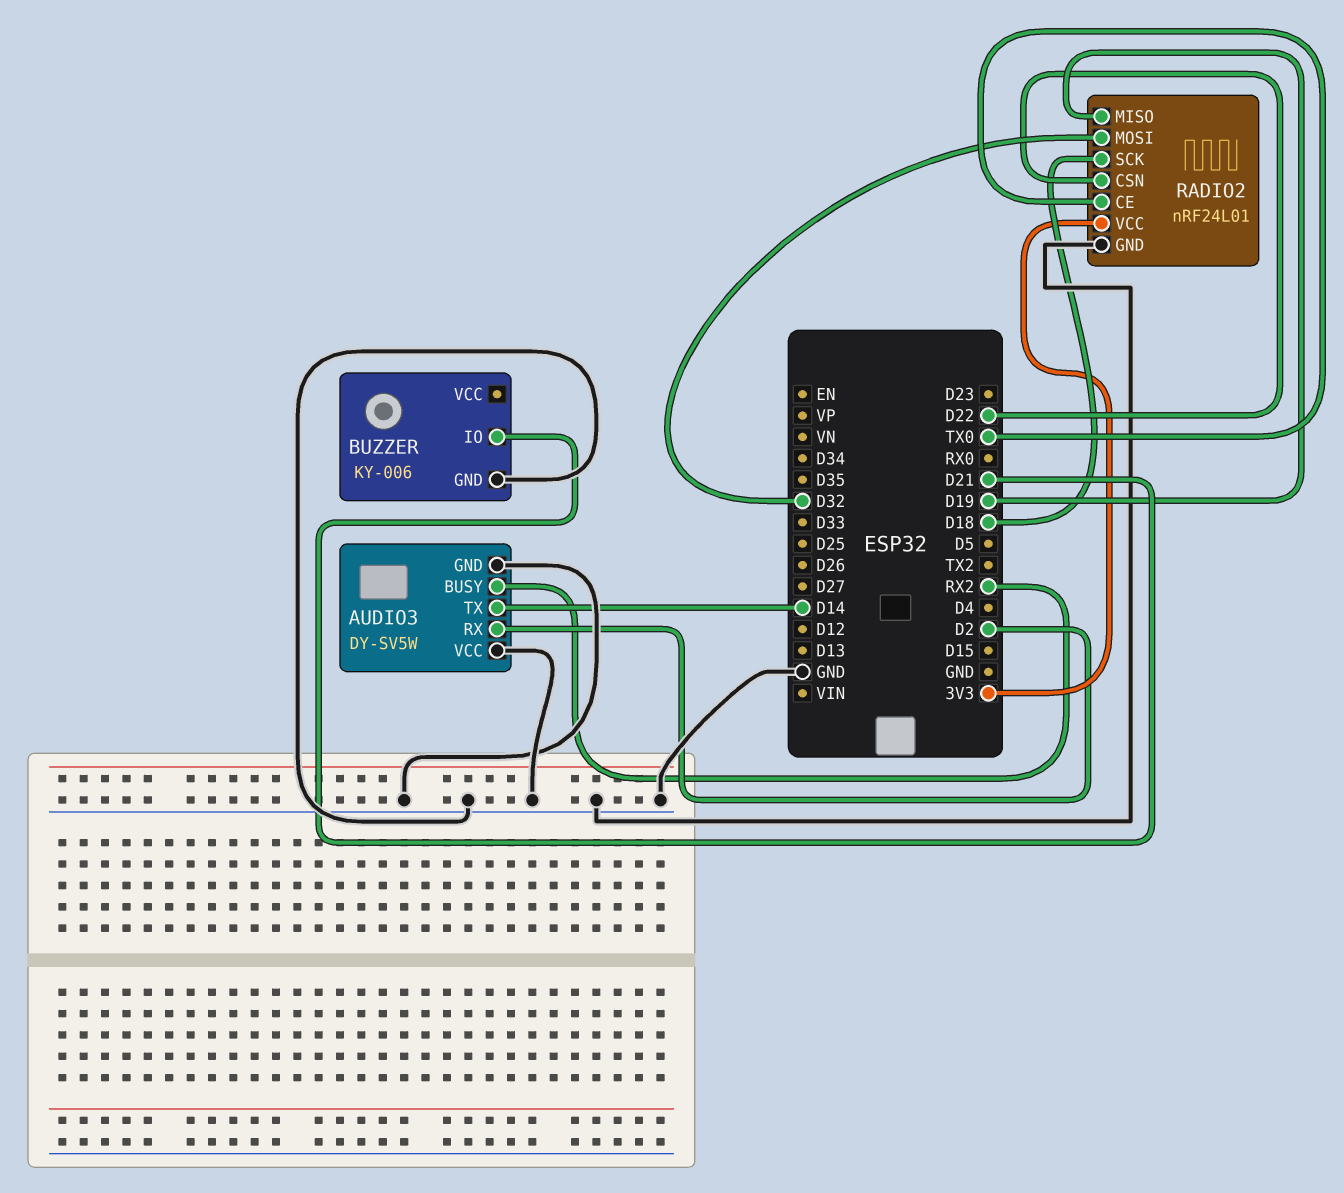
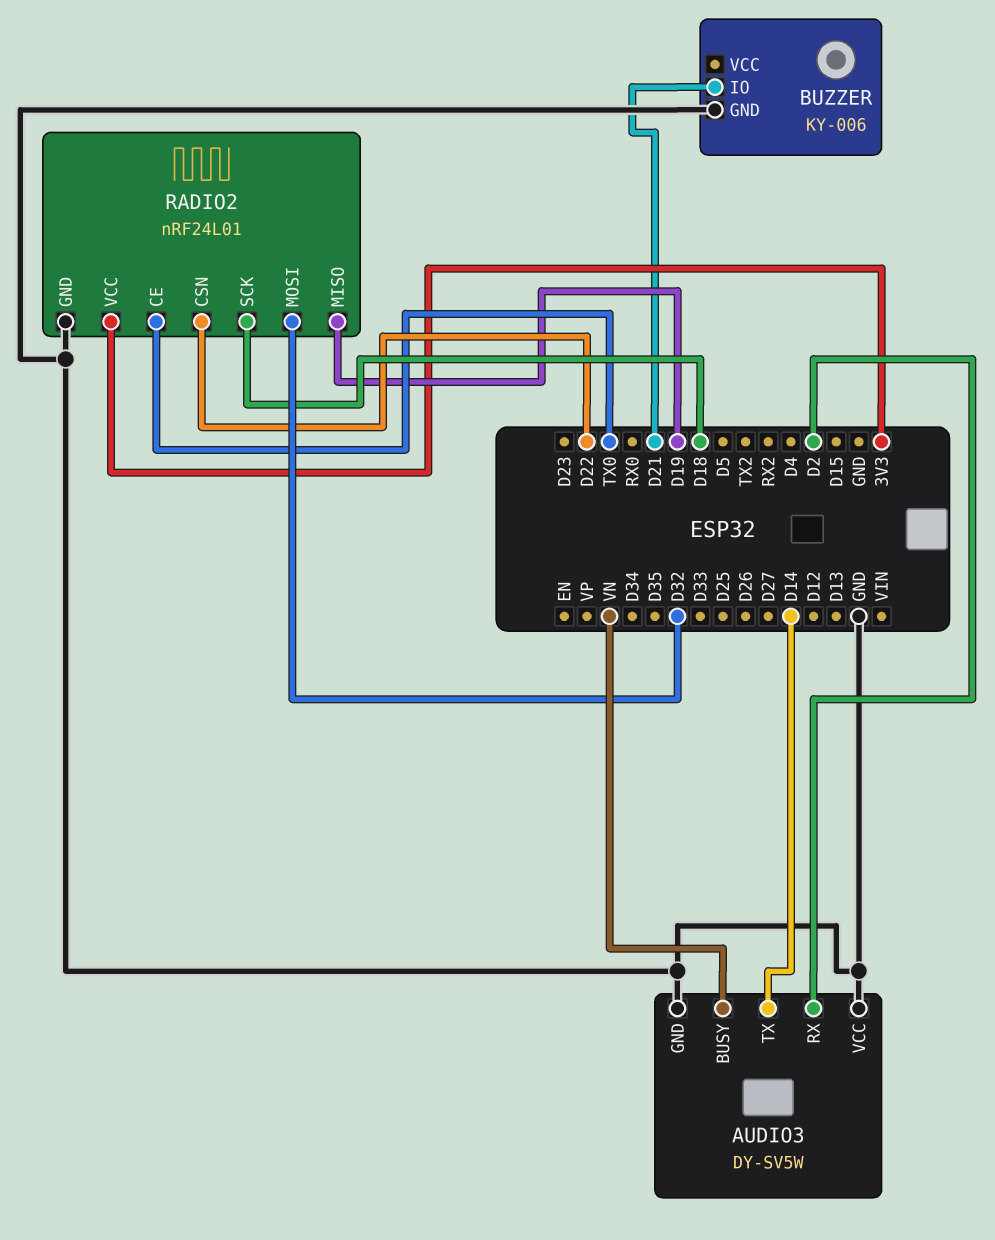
AUDIO3 pin BUSY: RX2 -> VN

